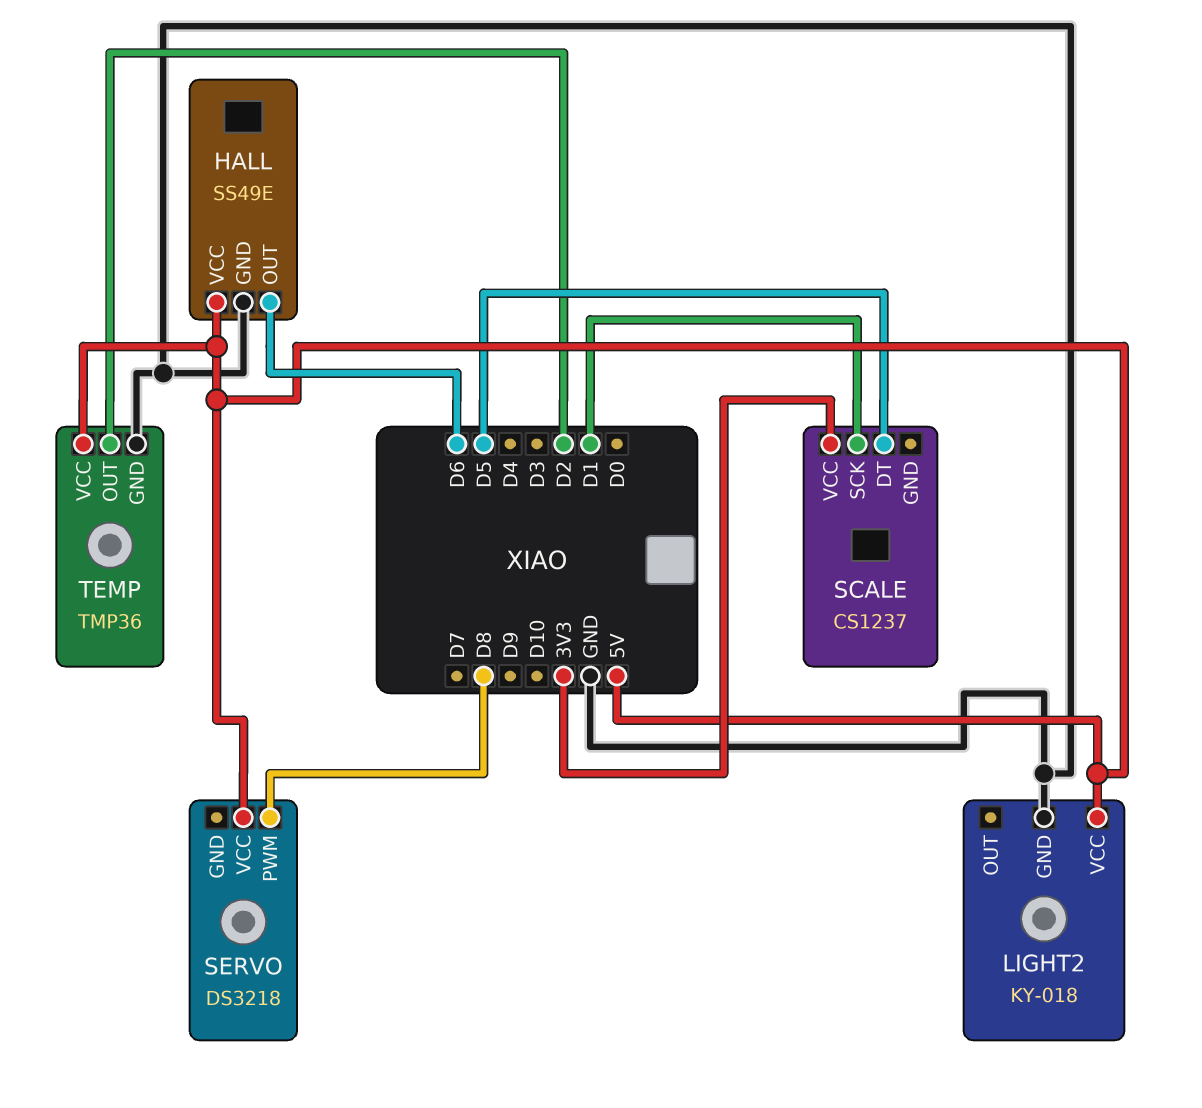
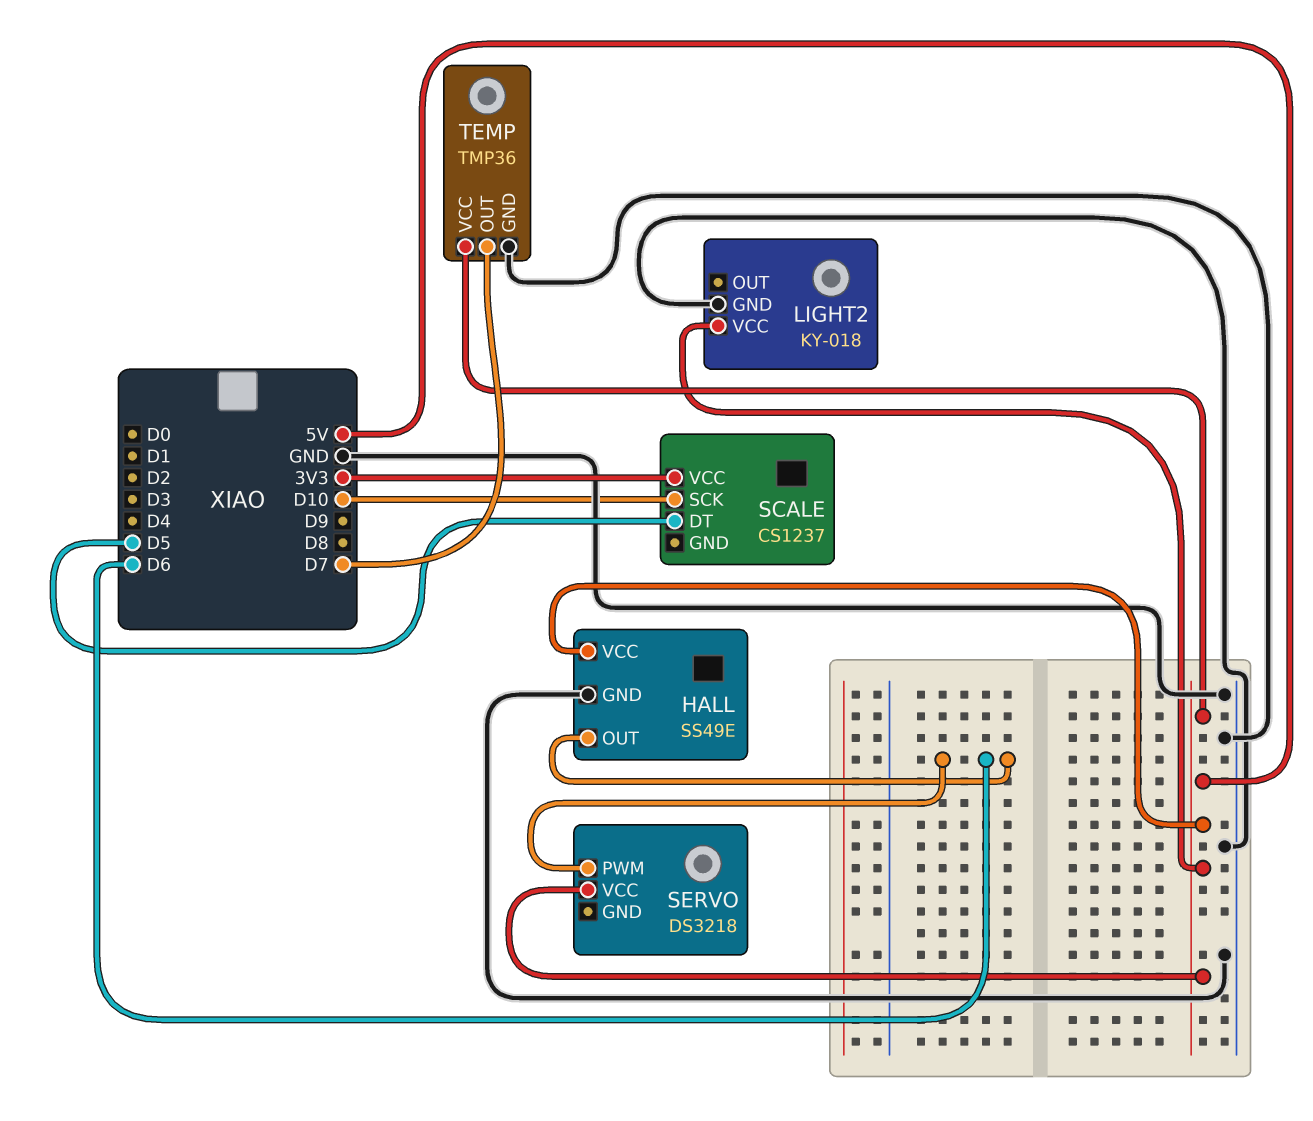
SCALE pin SCK: D1 -> D10
SERVO pin PWM: D8 -> D6
TEMP pin OUT: D2 -> D7

